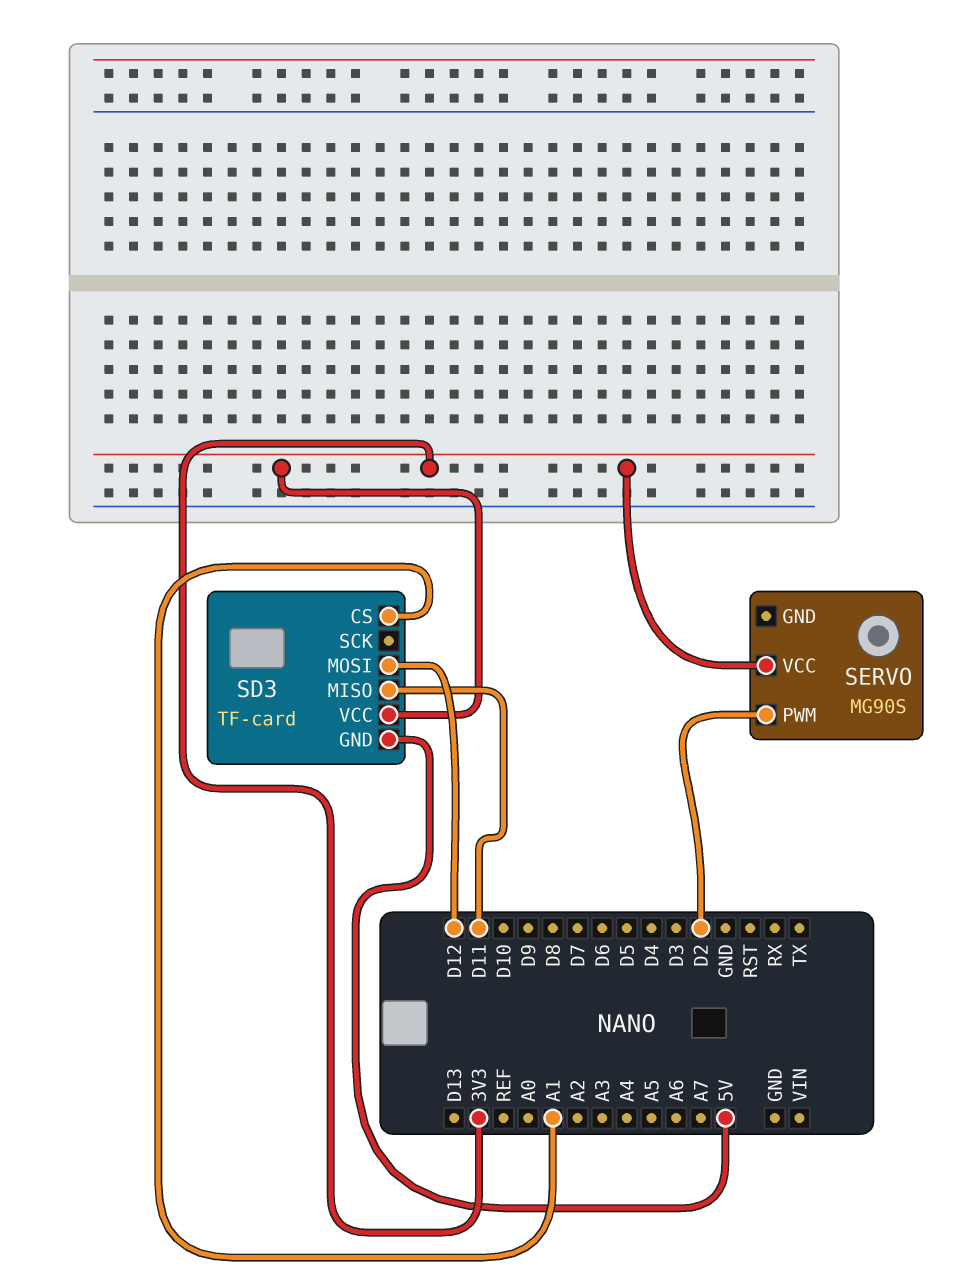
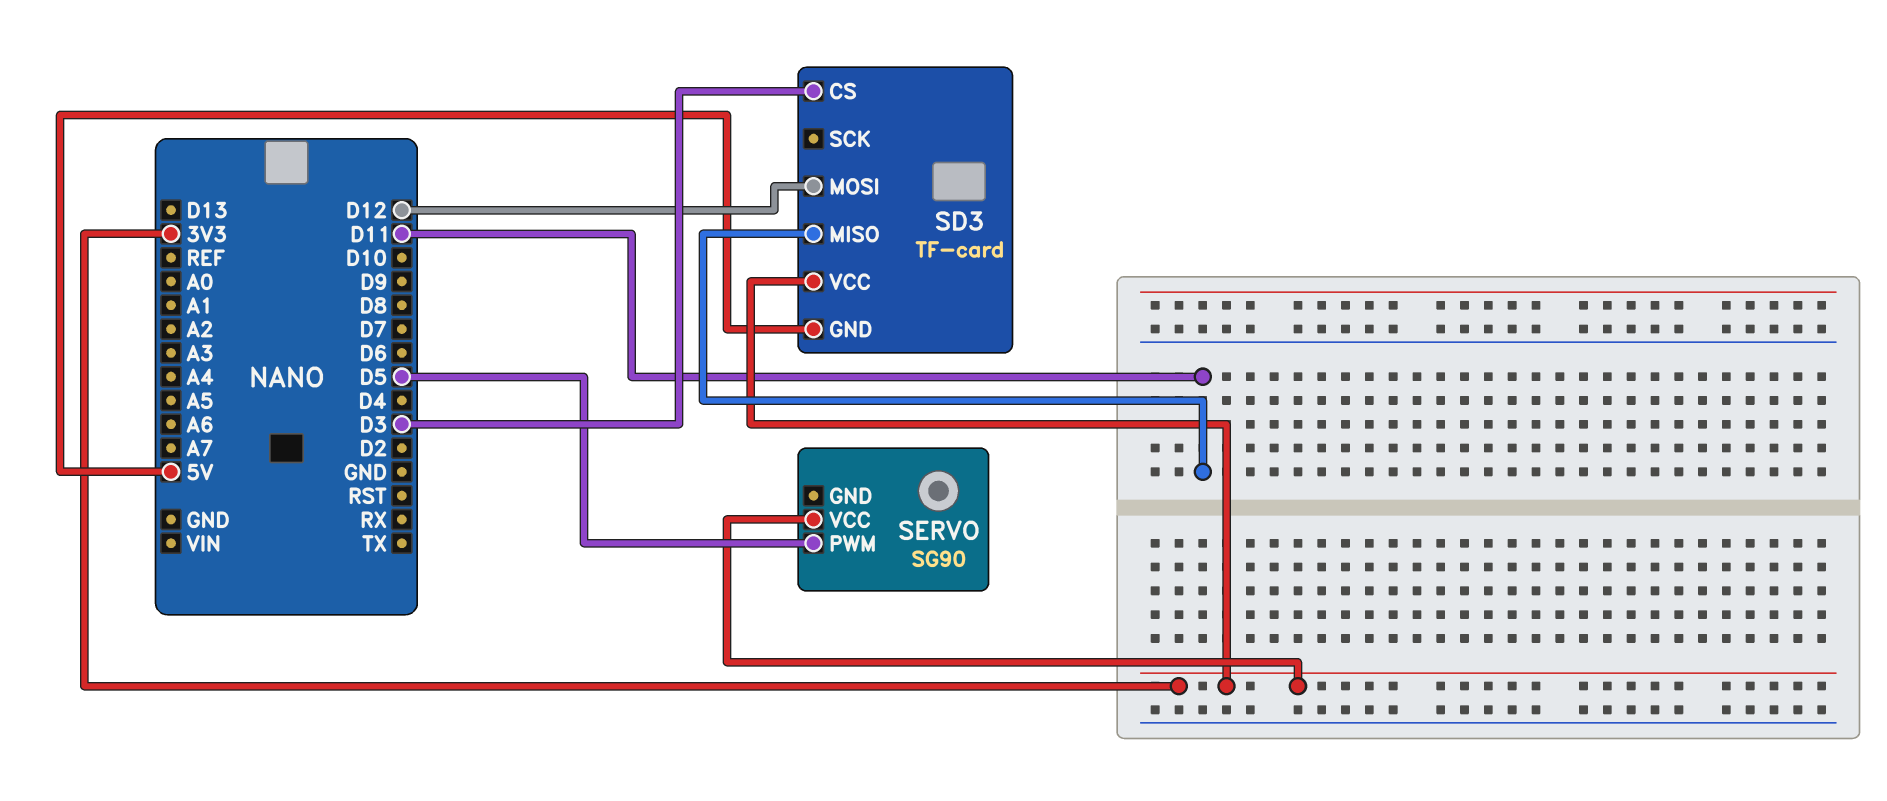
SD3 pin CS: A1 -> D3
SERVO: MG90S -> SG90
SERVO pin PWM: D2 -> D5

